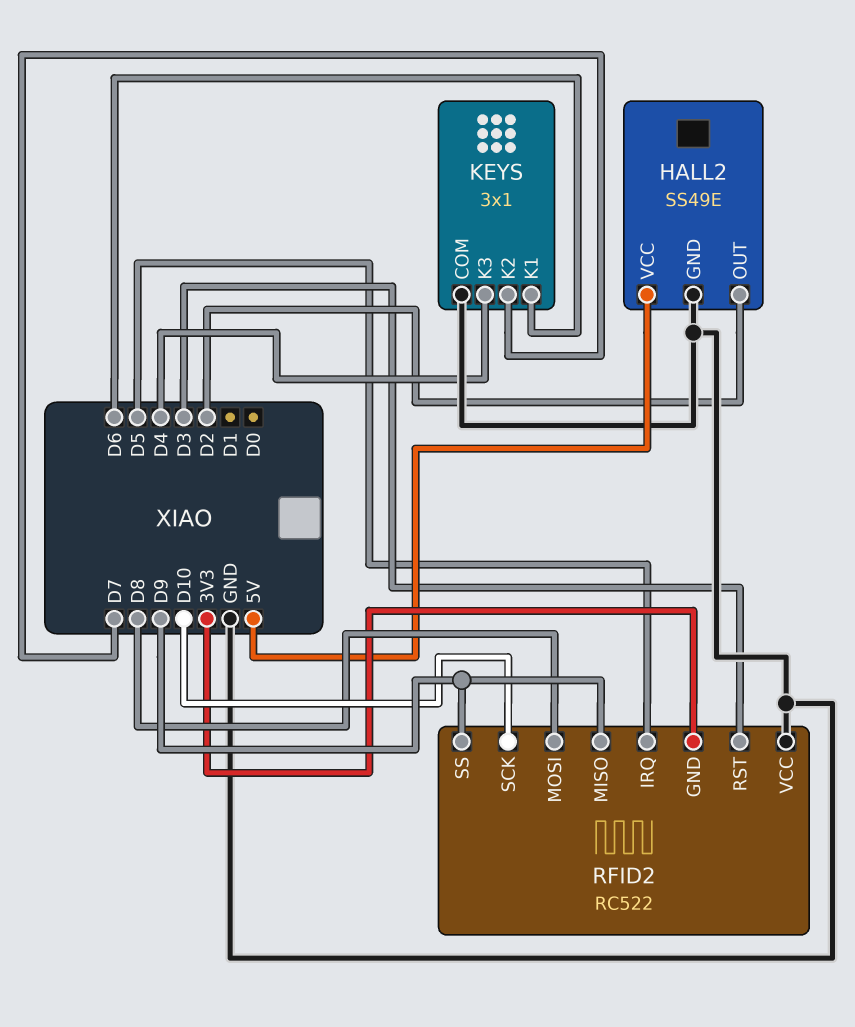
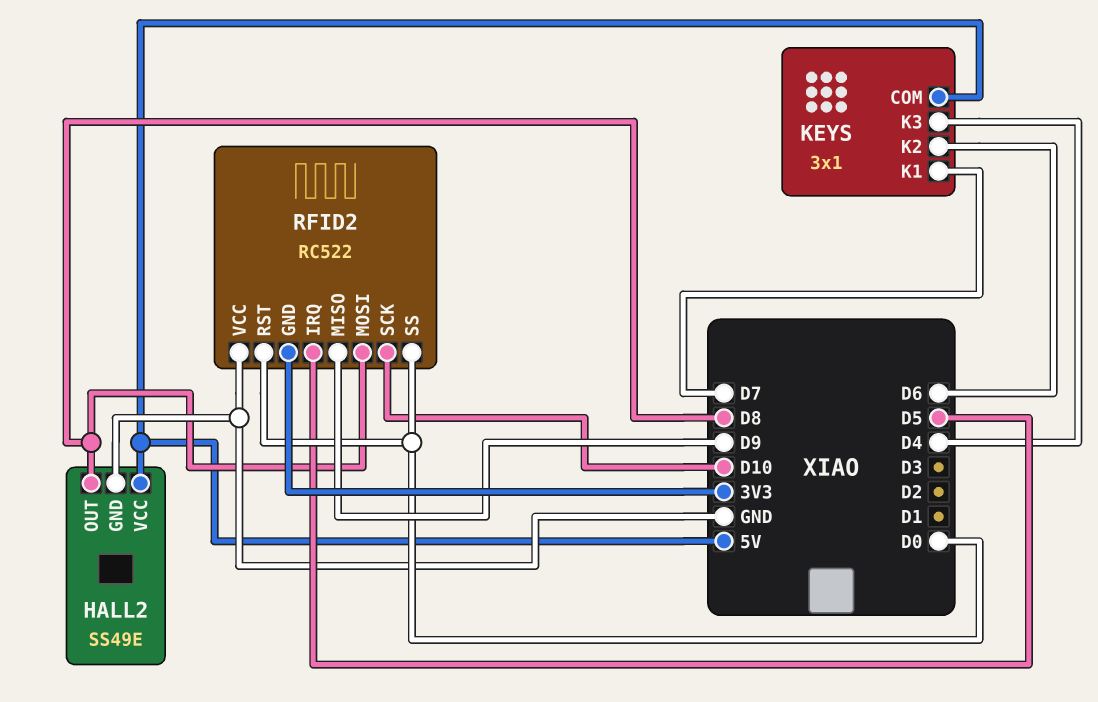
HALL2 pin OUT: D2 -> D8
KEYS pin COM: GND -> 5V
KEYS pin K1: D6 -> D7
KEYS pin K2: D7 -> D6
RFID2 pin RST: D3 -> D0
RFID2 pin SS: D9 -> D0

